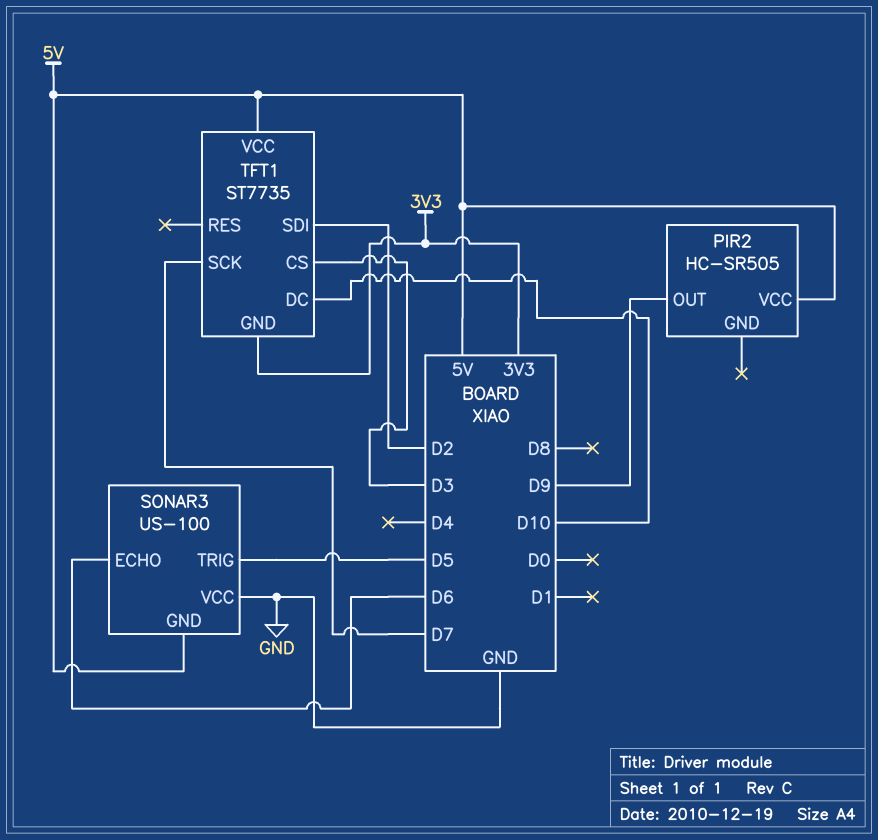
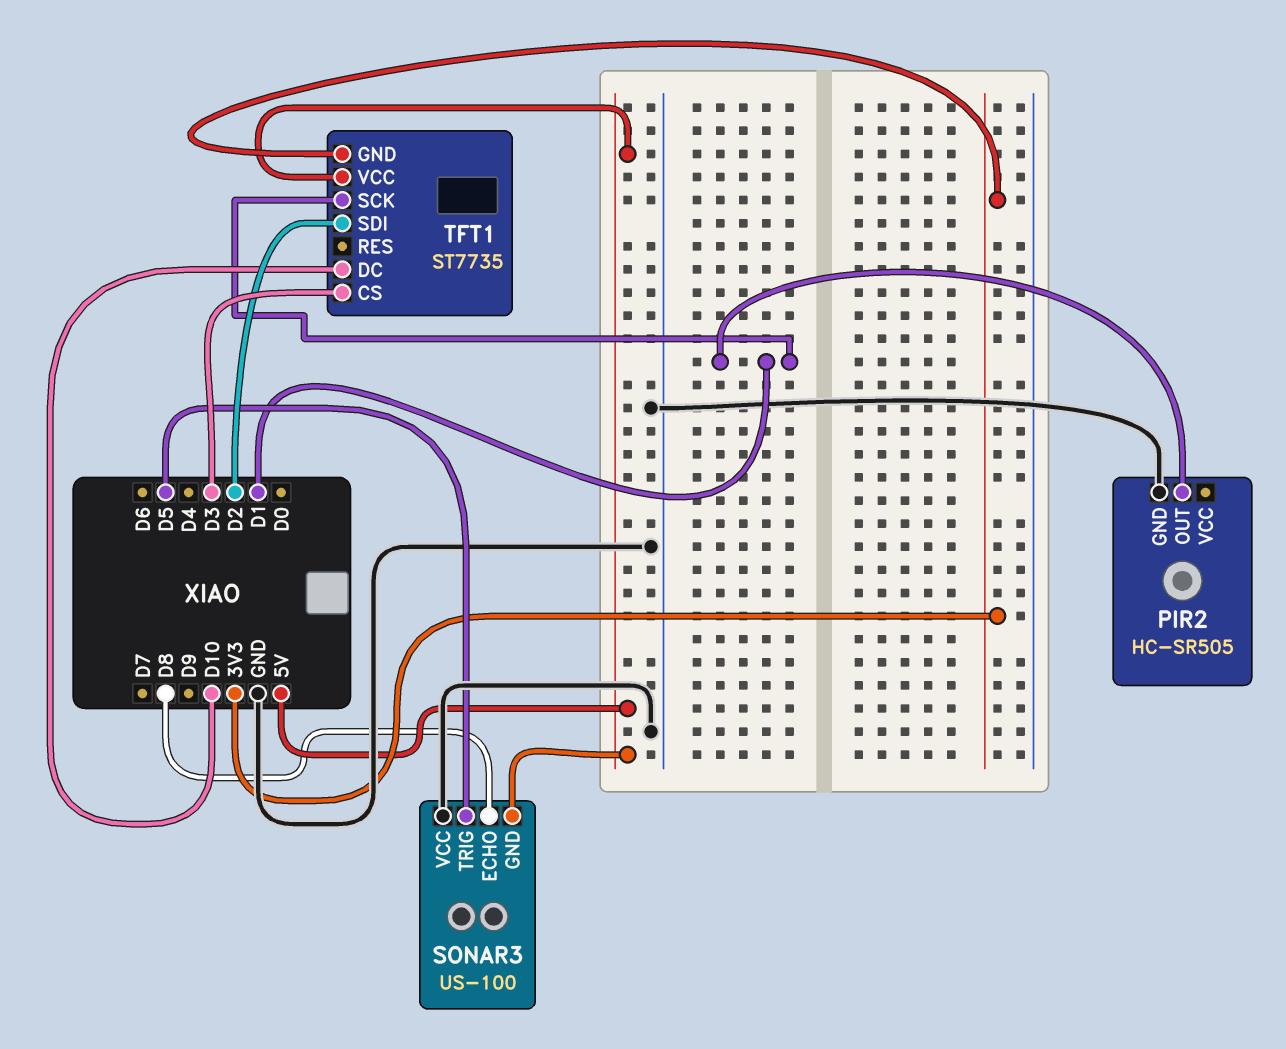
PIR2 pin GND: none -> GND
PIR2 pin OUT: D9 -> D1
PIR2 pin VCC: 5V -> none
SONAR3 pin ECHO: D6 -> D8
TFT1 pin SCK: D7 -> D1

